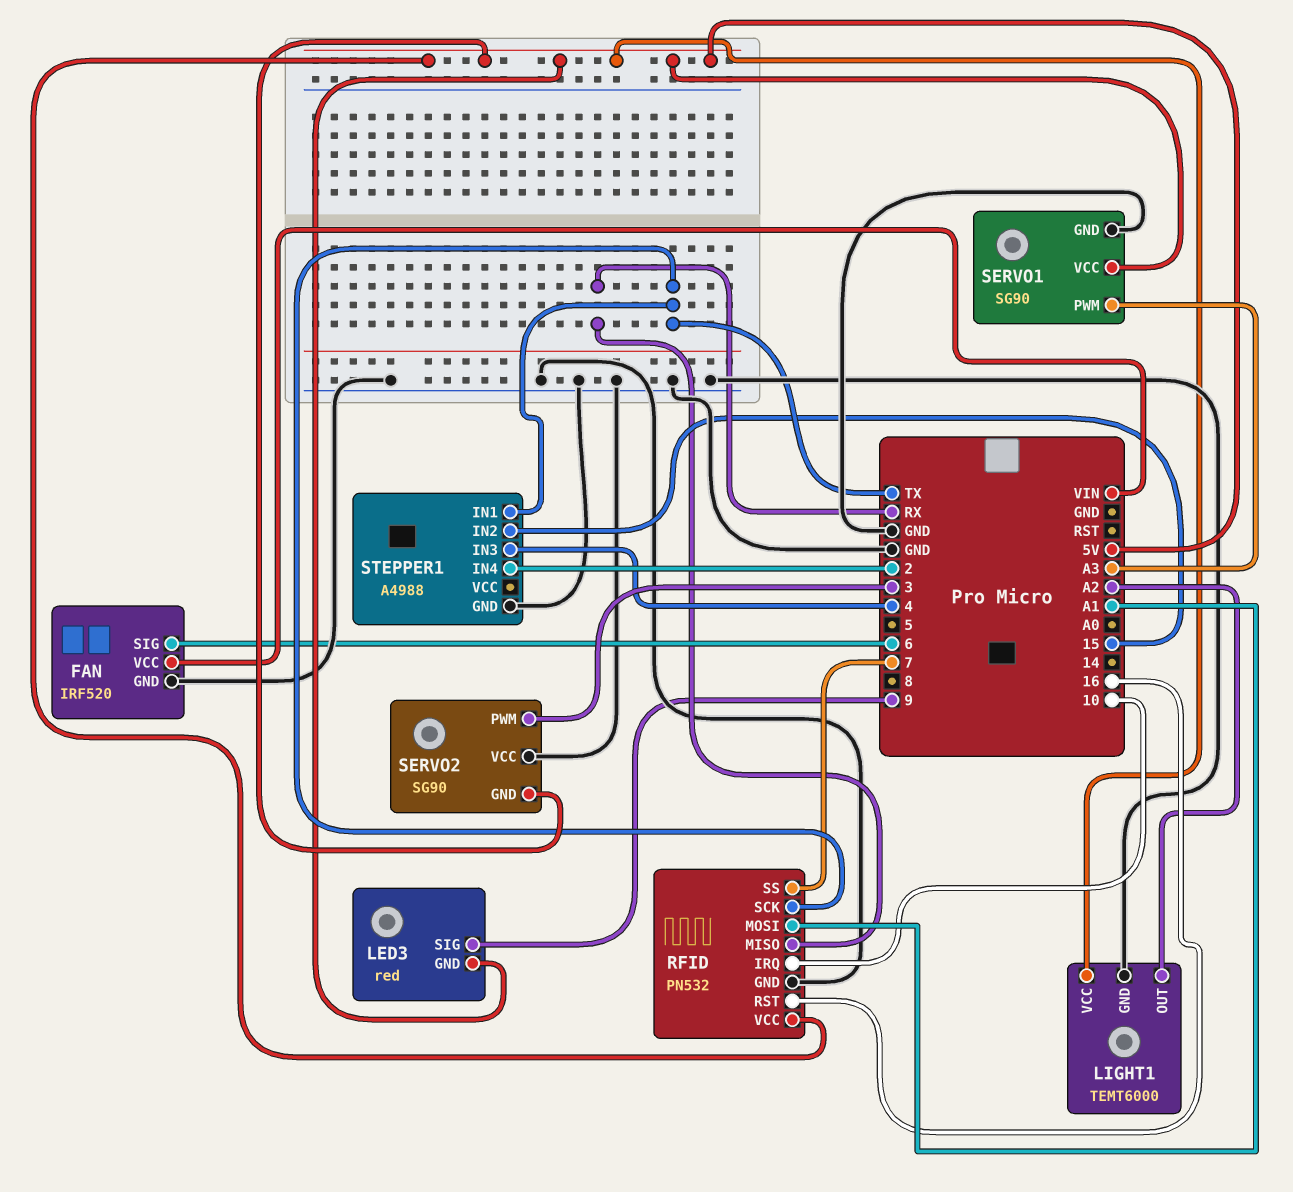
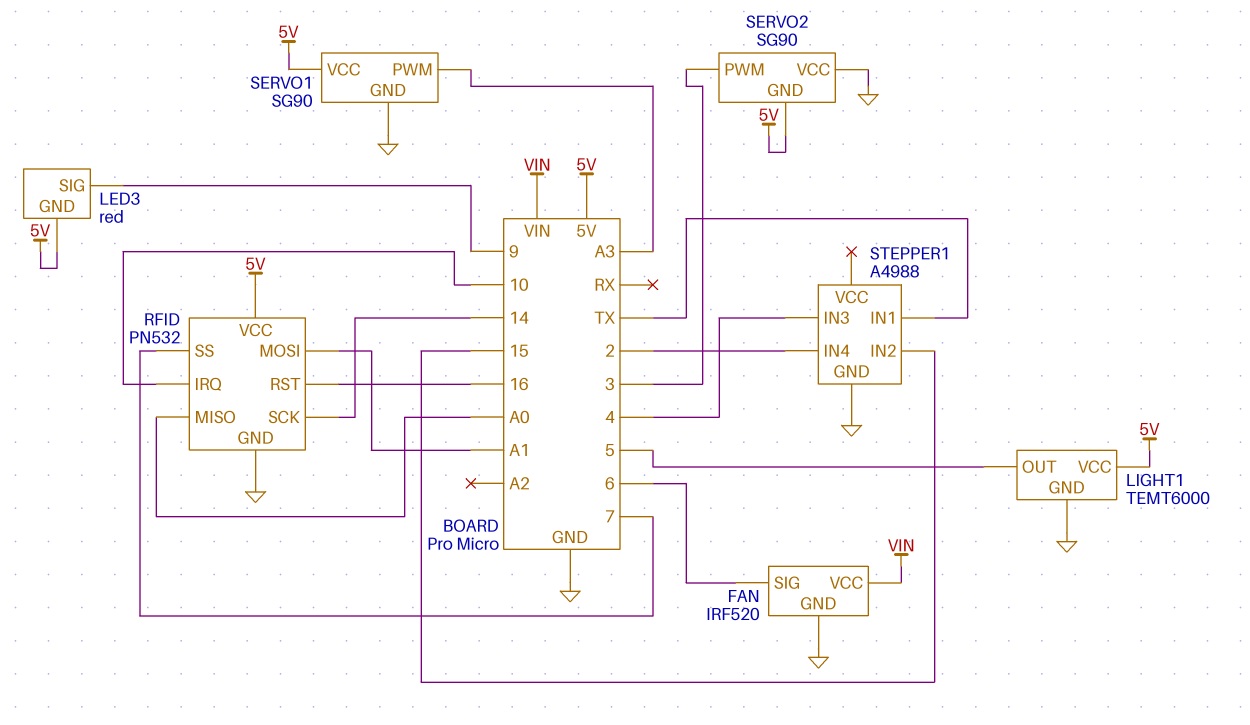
LIGHT1 pin OUT: A2 -> 5
RFID pin MISO: RX -> A0
RFID pin SCK: TX -> 14

